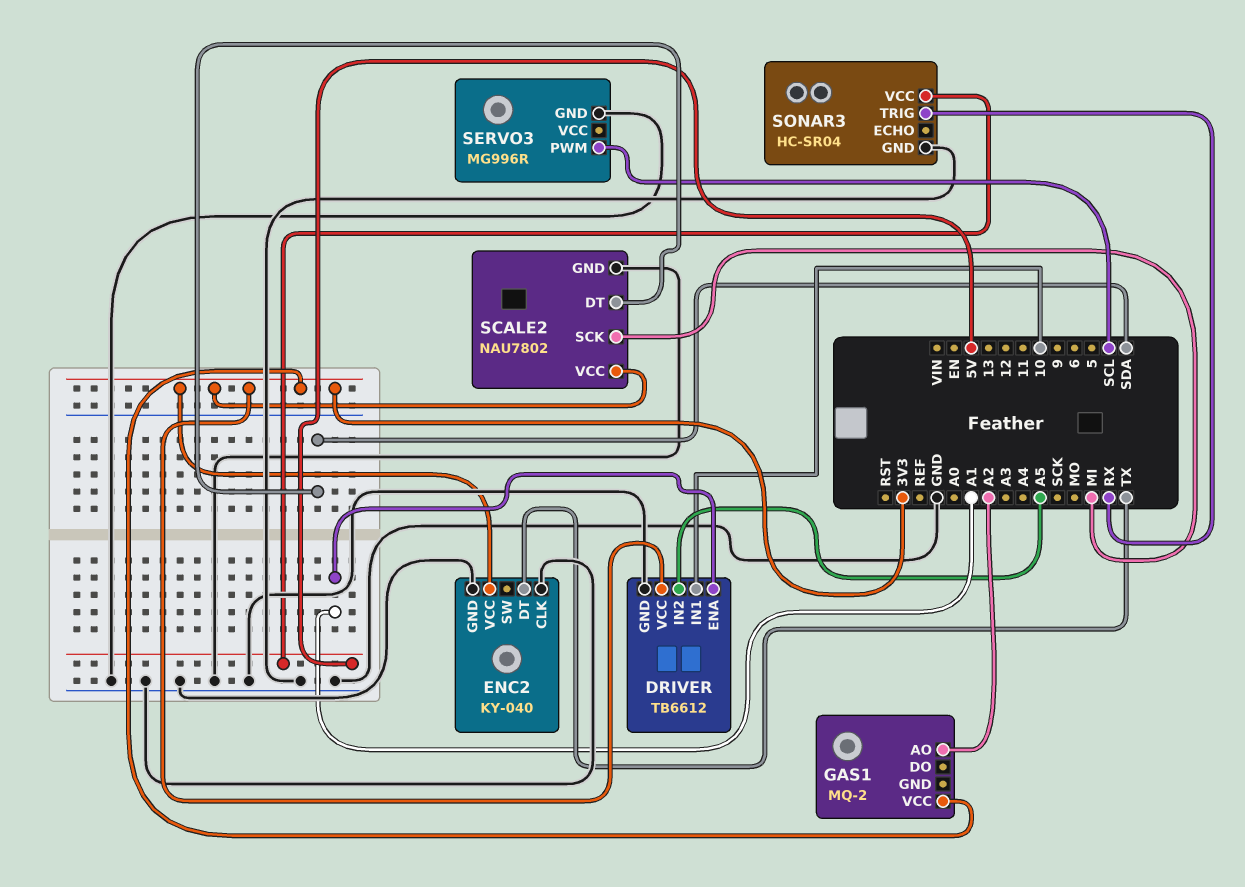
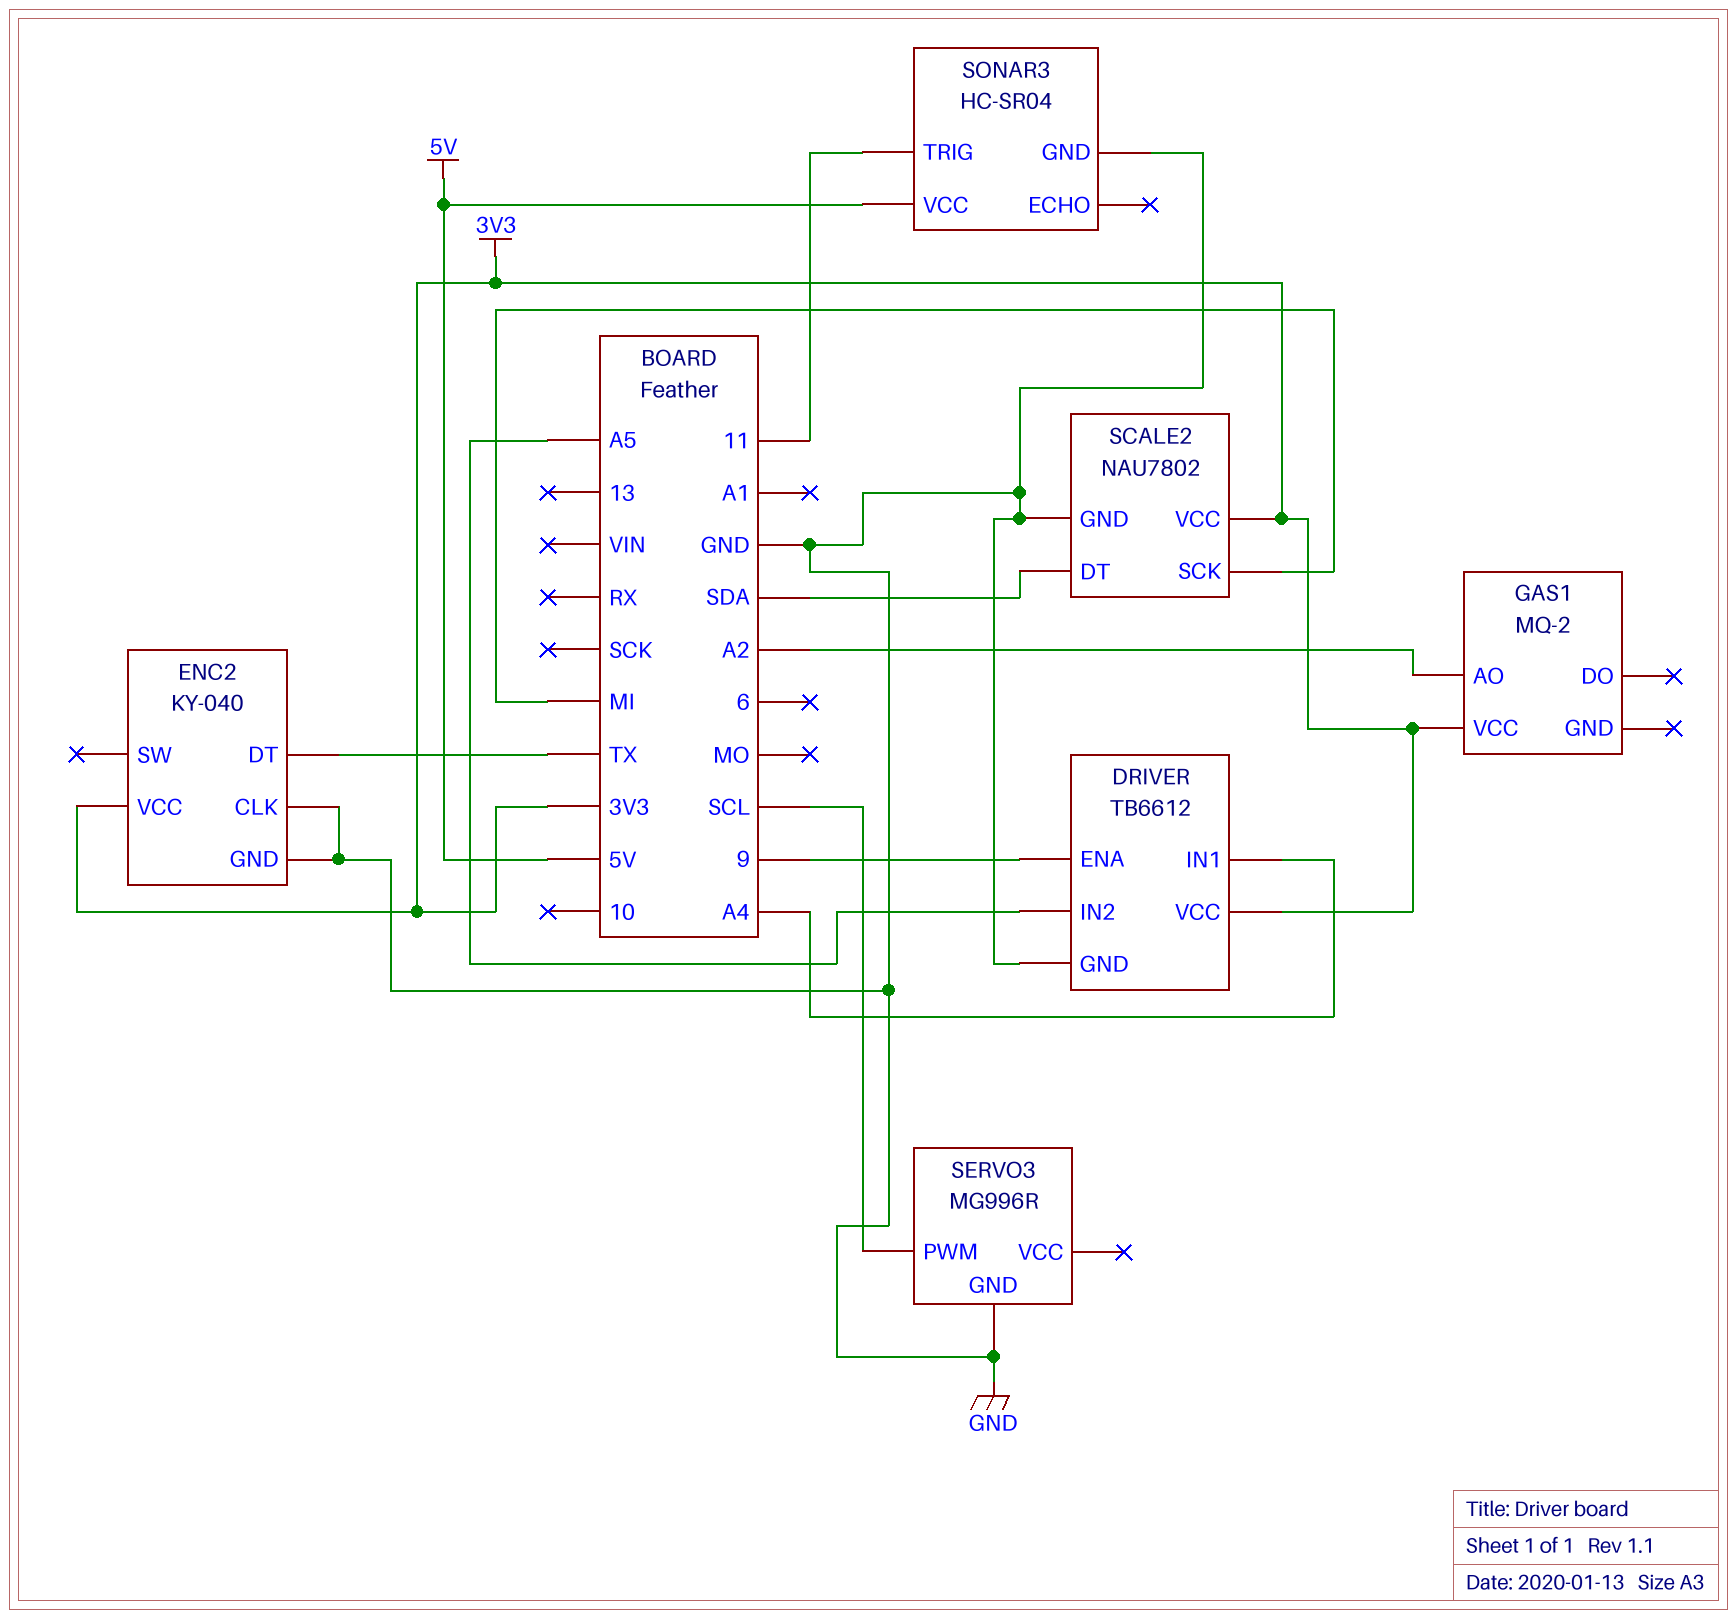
DRIVER pin ENA: A1 -> 9
DRIVER pin IN1: 10 -> A4
SONAR3 pin TRIG: RX -> 11

